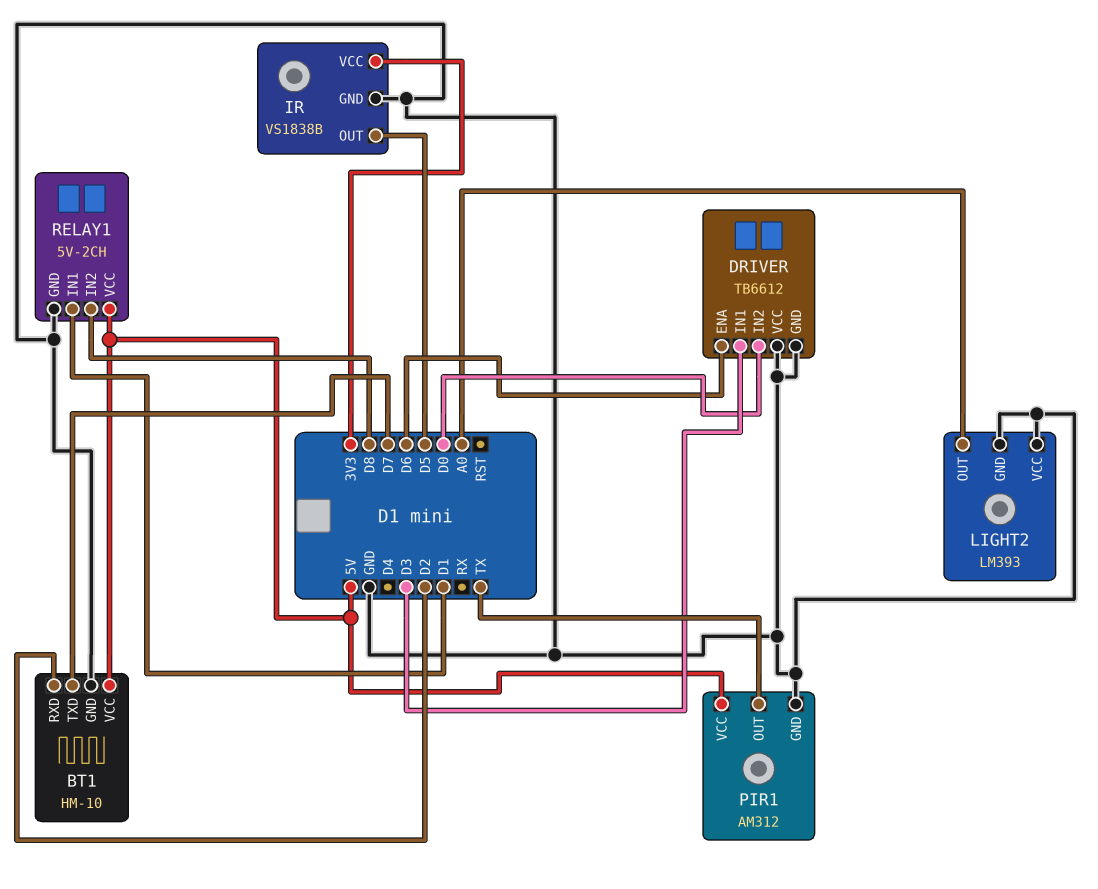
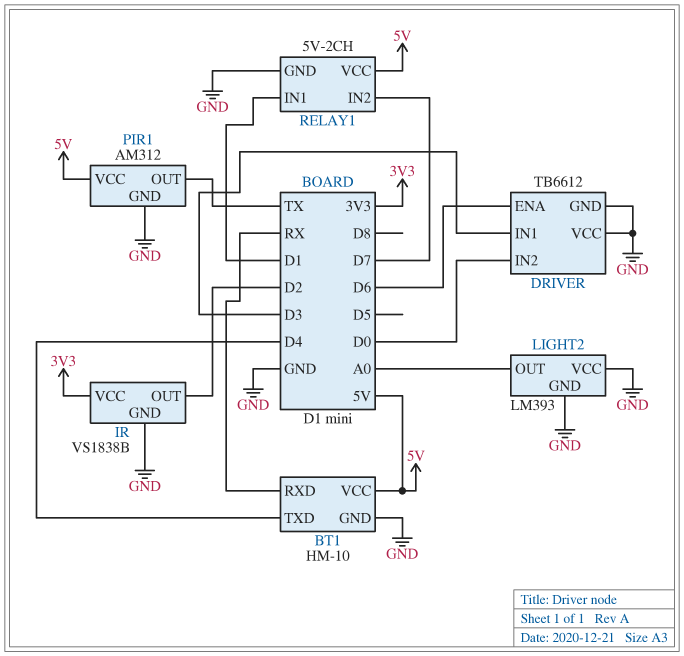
BT1 pin RXD: D2 -> RX
BT1 pin TXD: D7 -> D4
IR pin OUT: D5 -> D2
RELAY1 pin IN2: D8 -> D7

